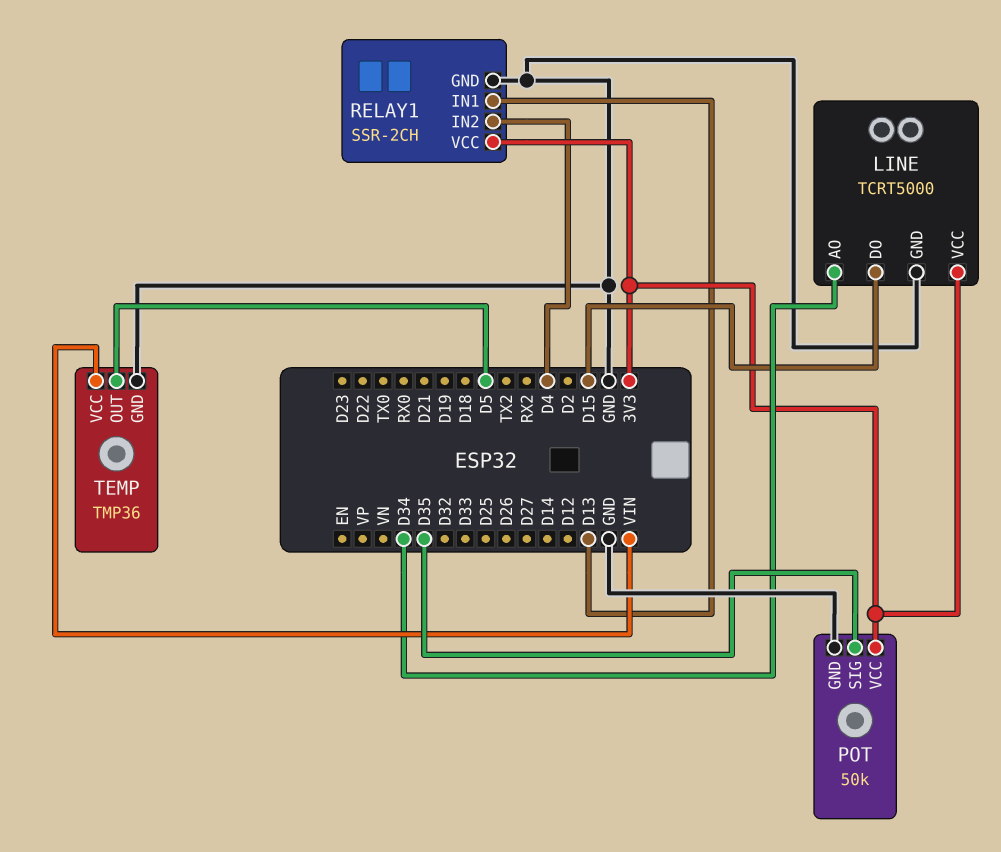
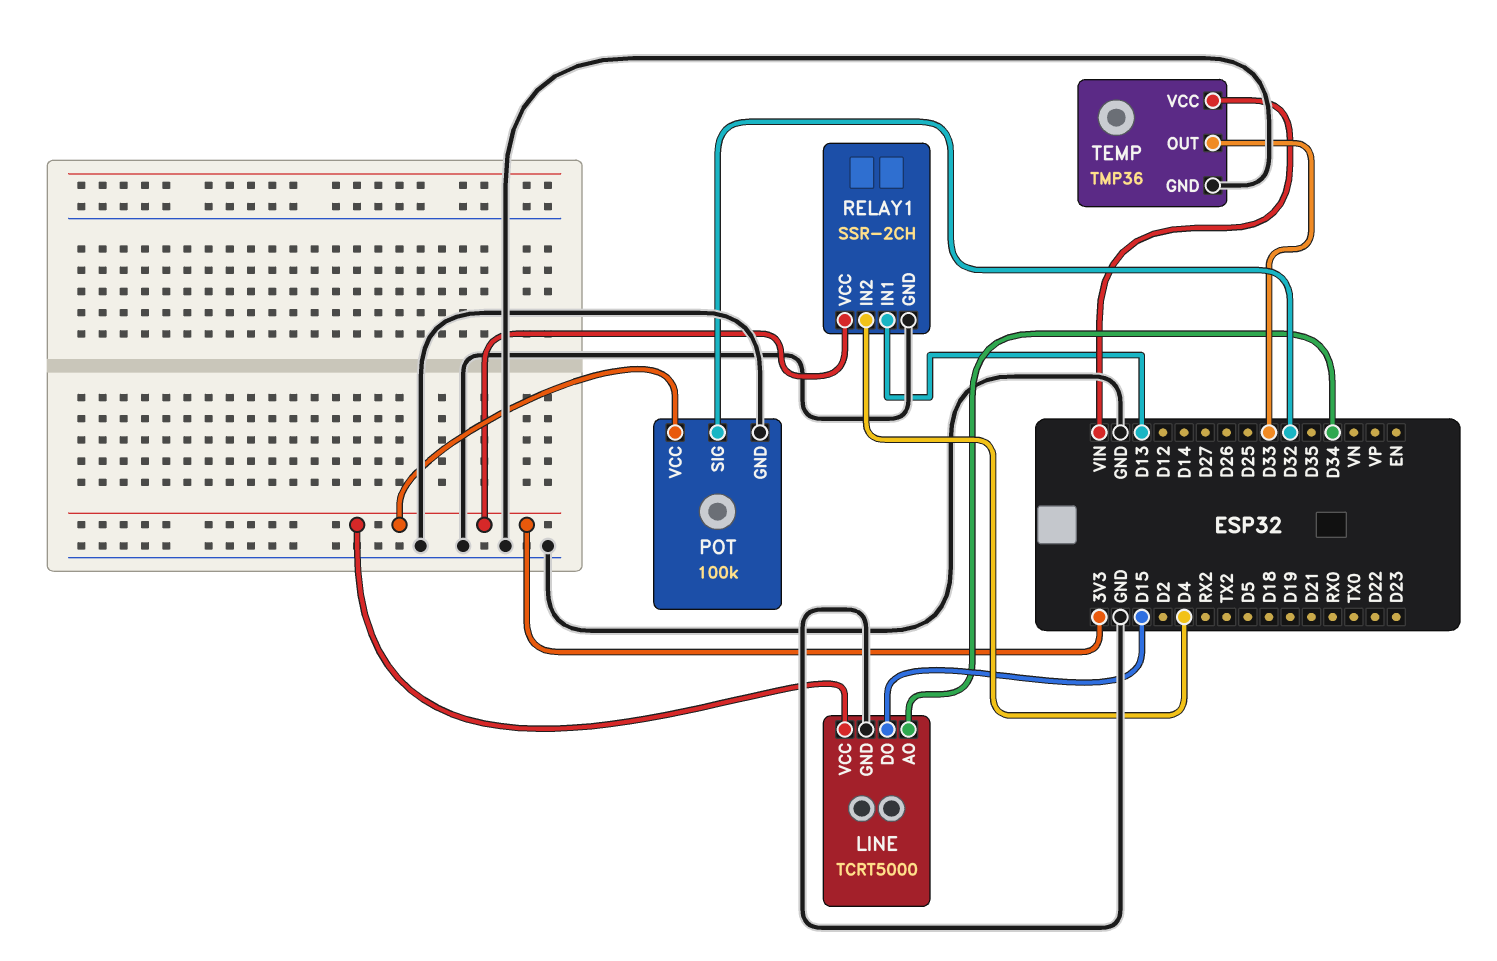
POT: 50k -> 100k
POT pin SIG: D35 -> D32
TEMP pin OUT: D5 -> D33

